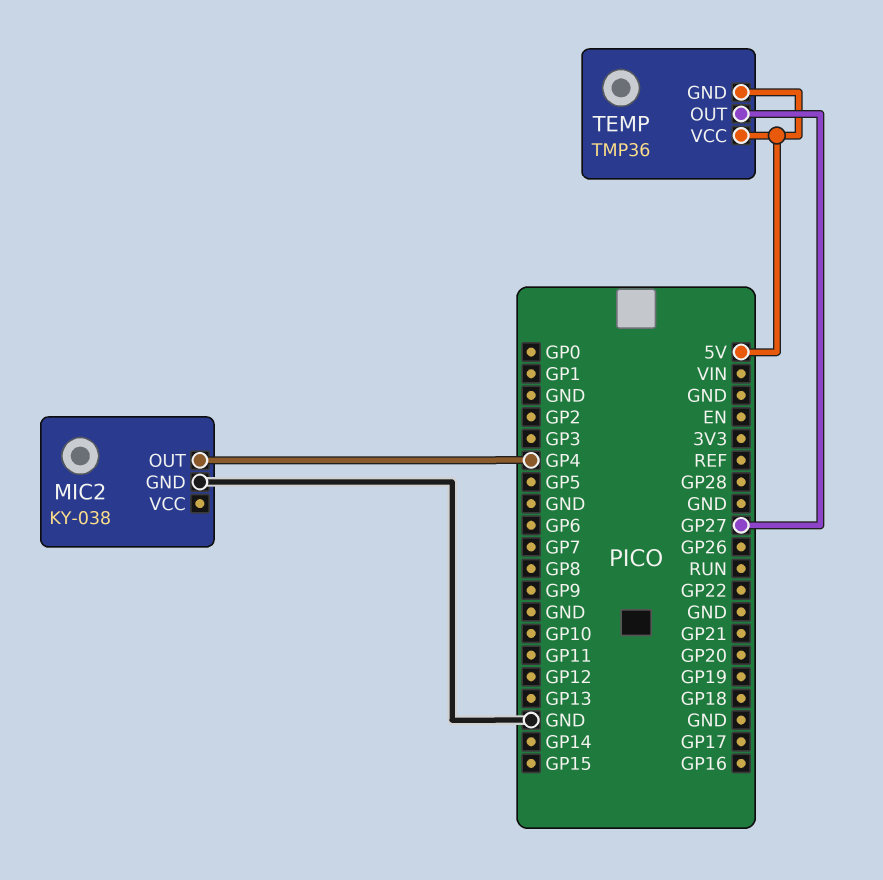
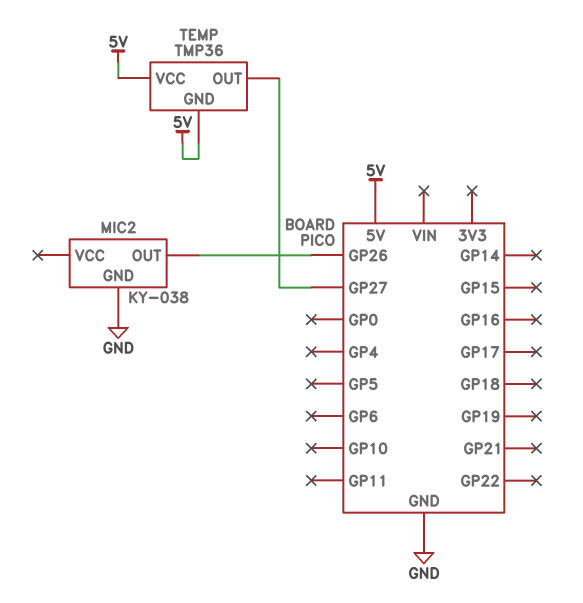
MIC2 pin OUT: GP4 -> GP26

